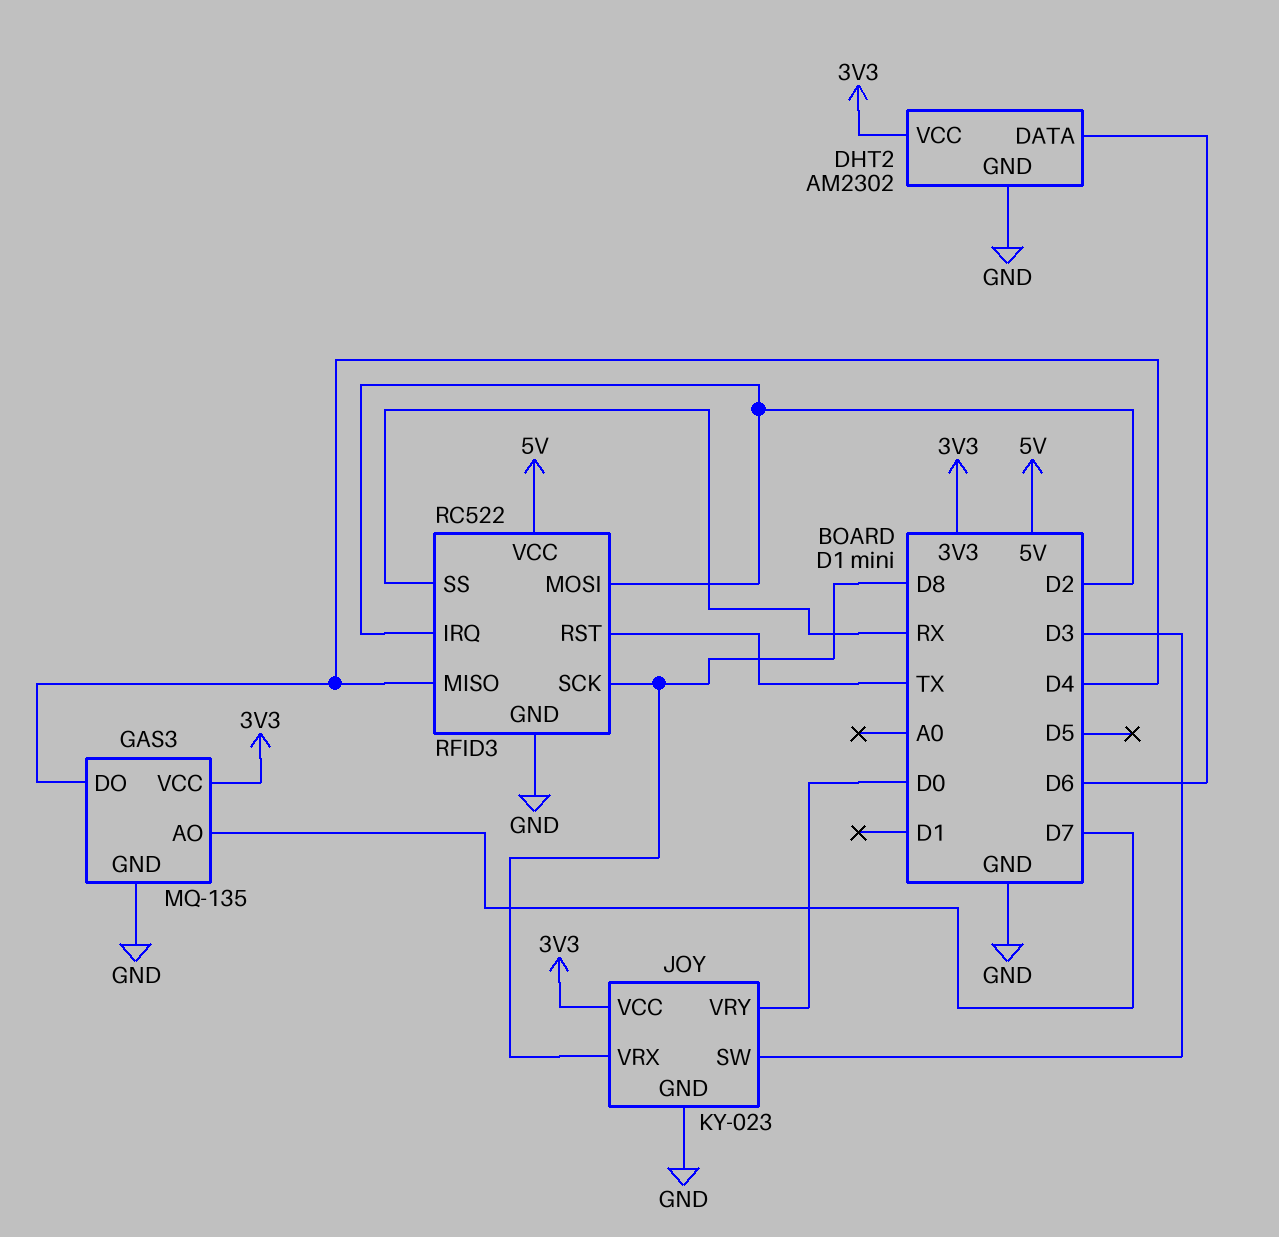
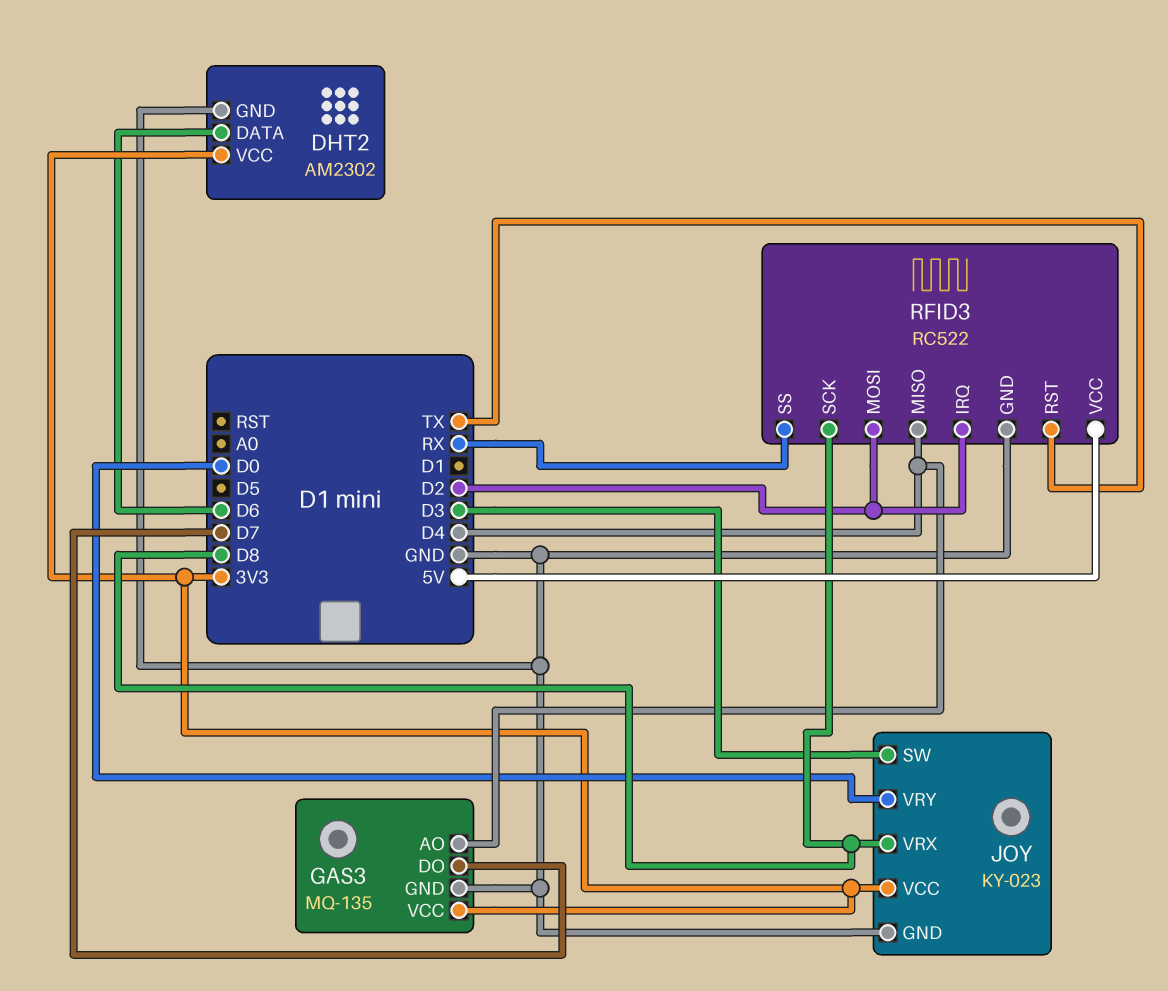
GAS3 pin AO: D7 -> D4
GAS3 pin DO: D4 -> D7

